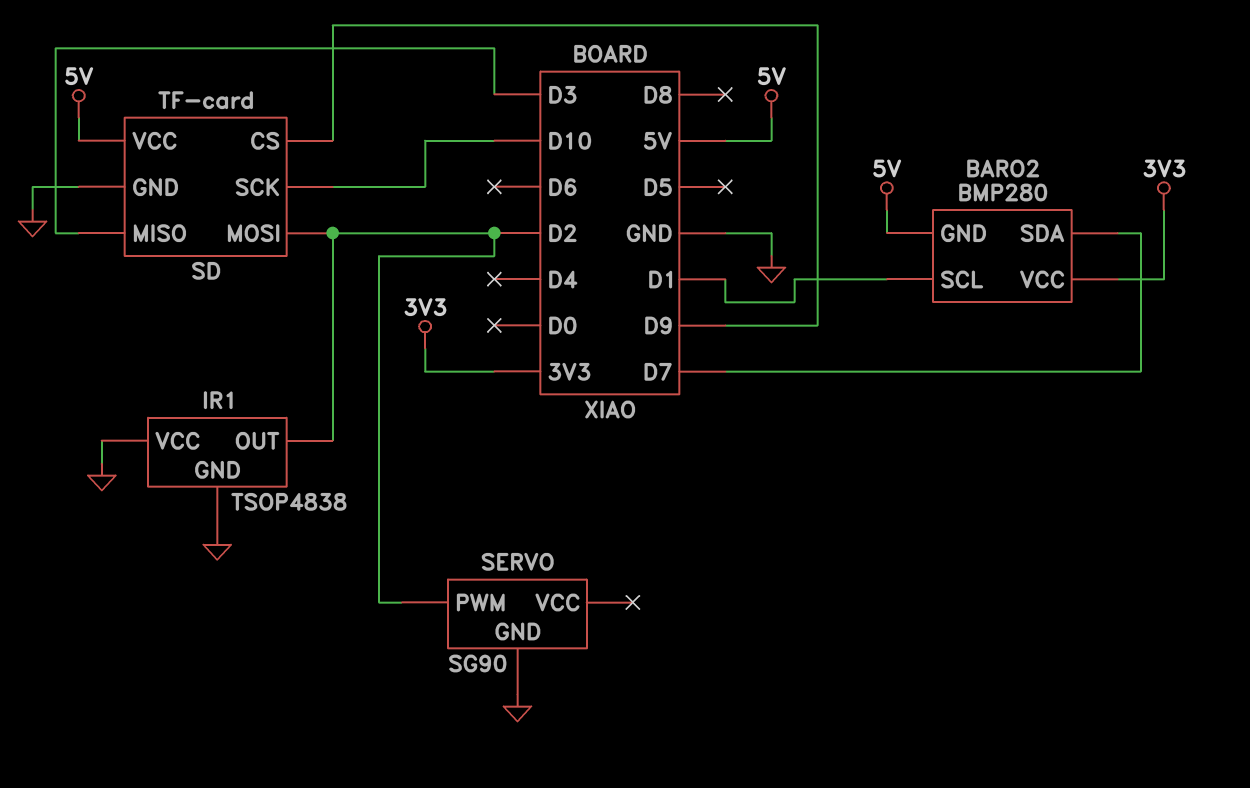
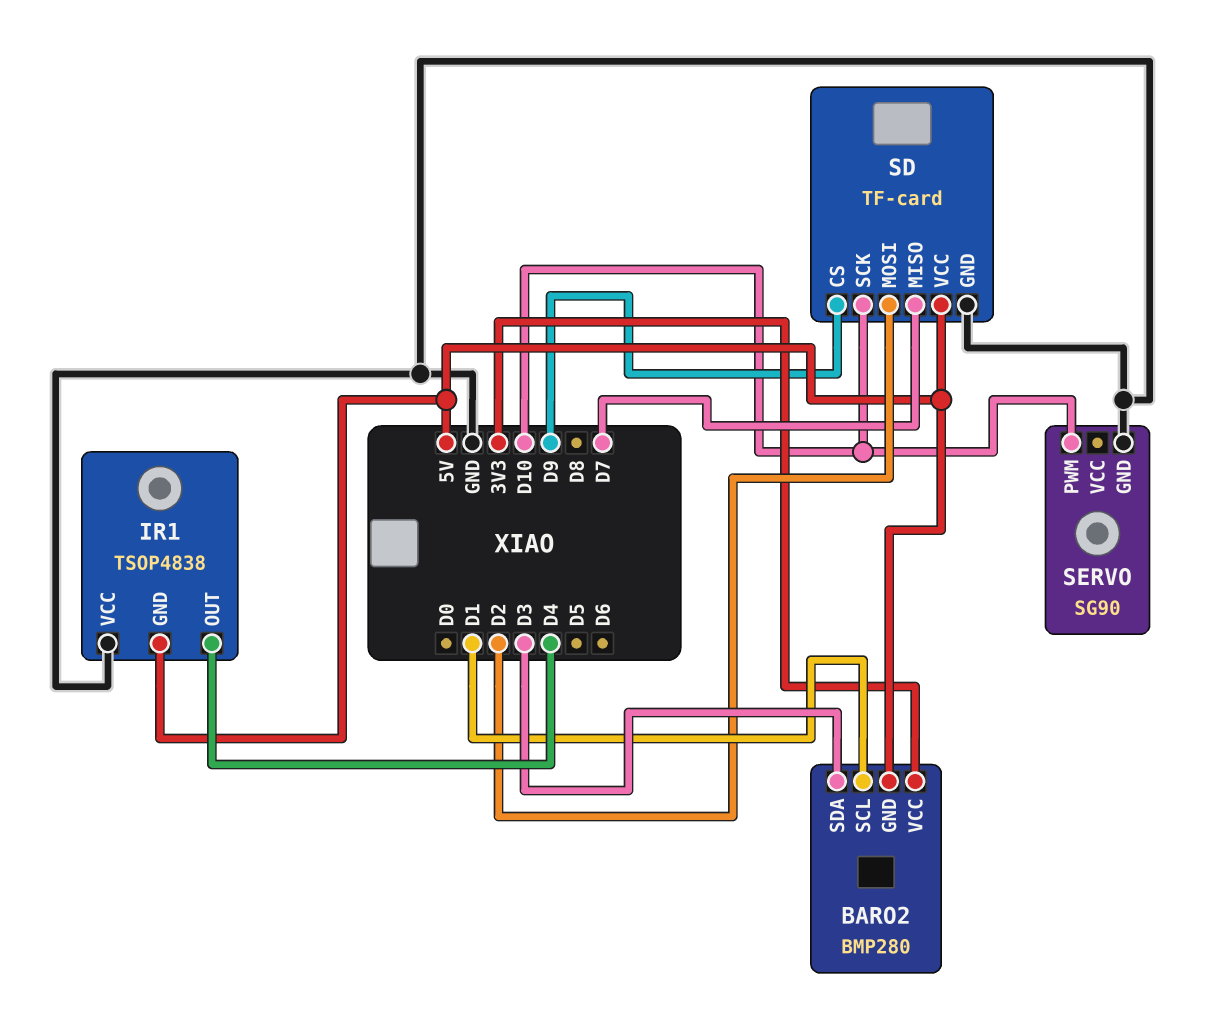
BARO2 pin SDA: D7 -> D3
IR1 pin GND: GND -> 5V
IR1 pin OUT: D2 -> D4
SD pin MISO: D3 -> D7
SERVO pin PWM: D2 -> D10

